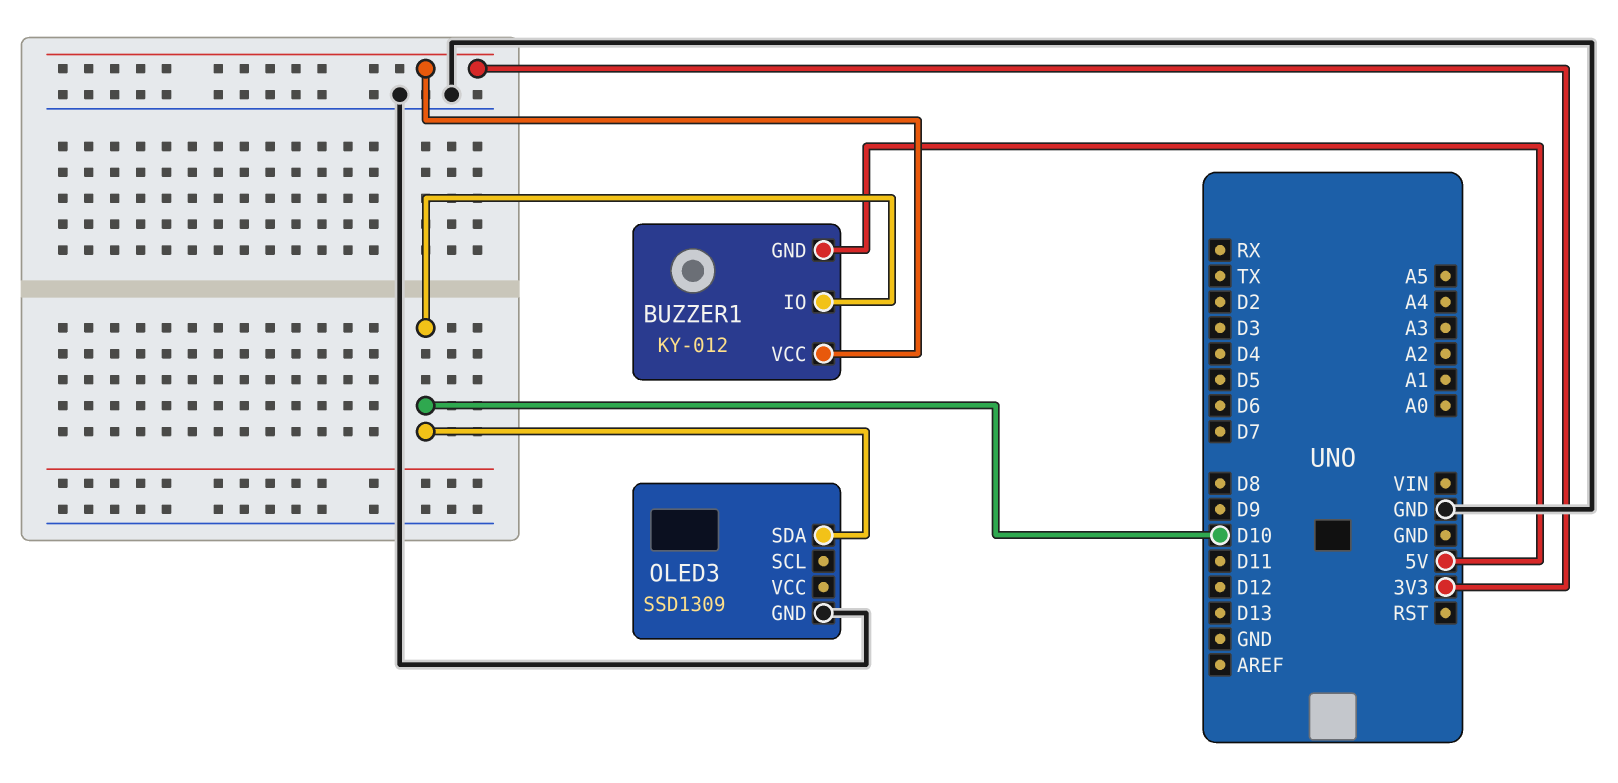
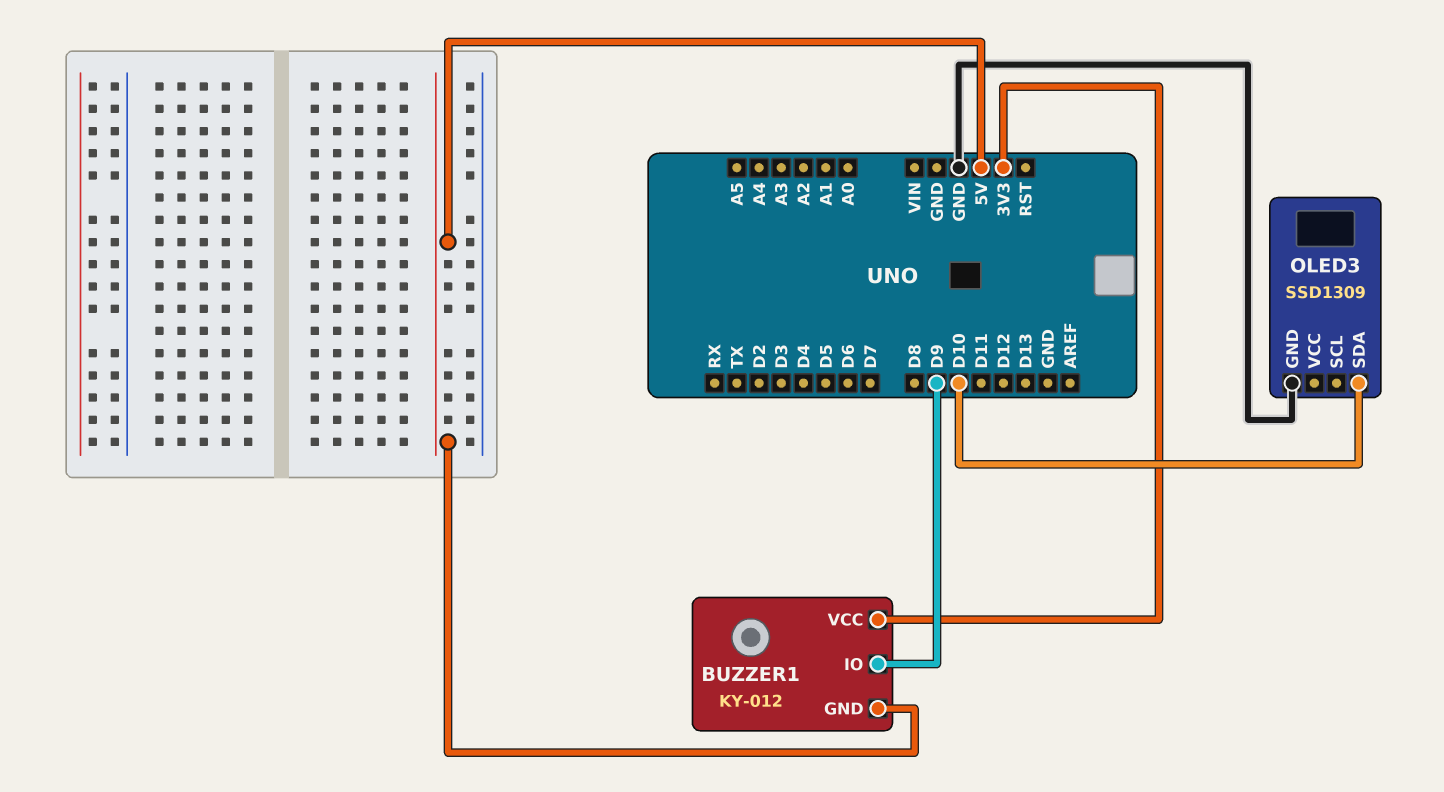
BUZZER1 pin IO: D10 -> D9

